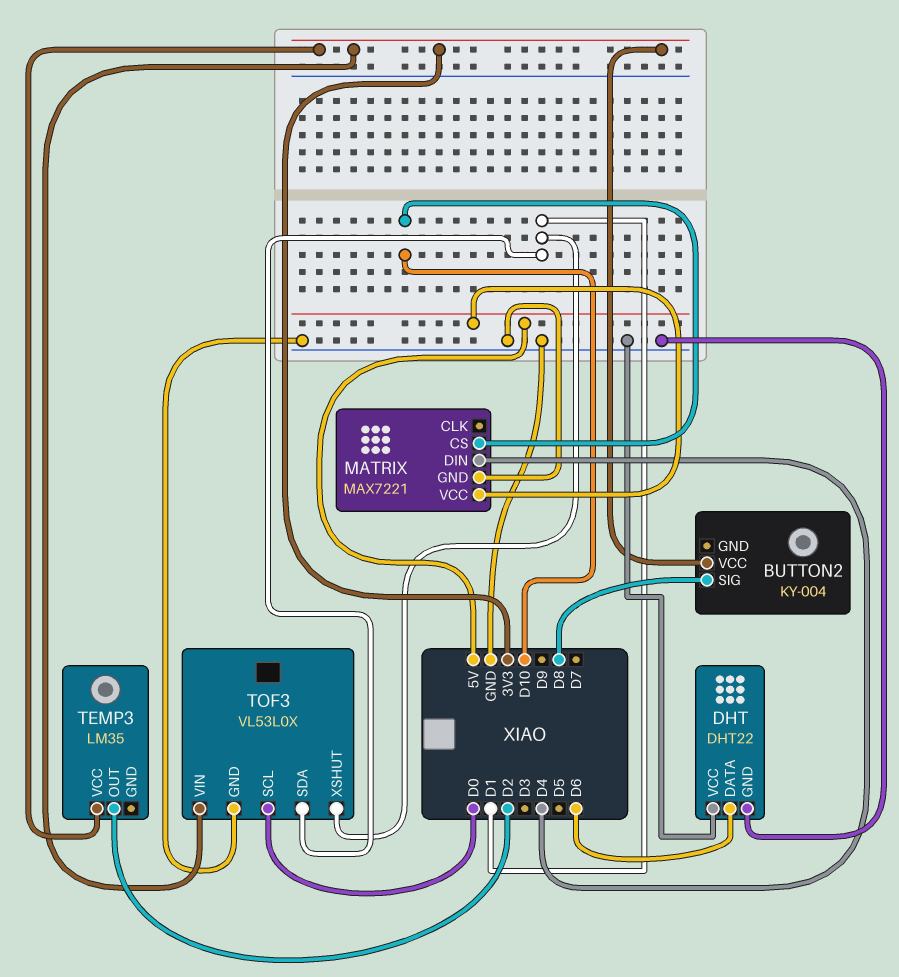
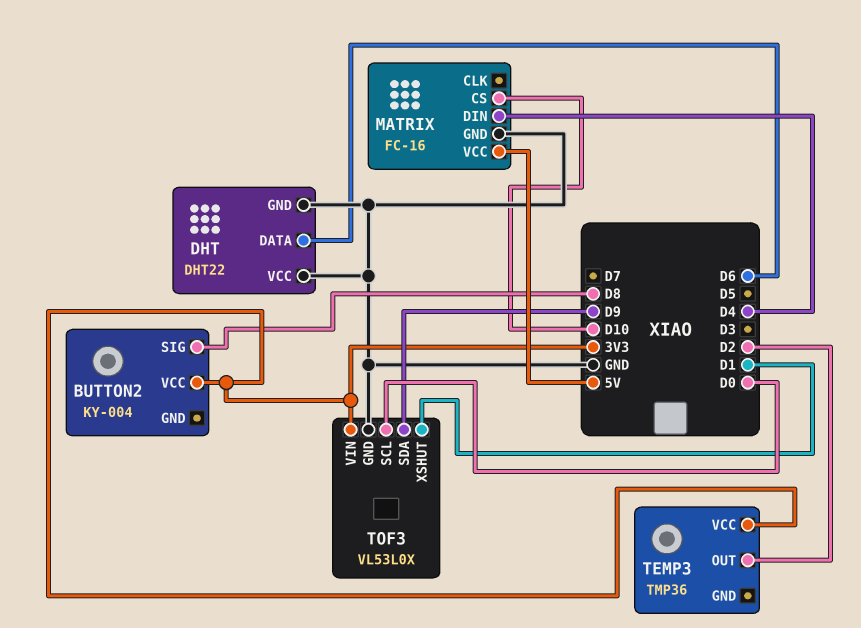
MATRIX: MAX7221 -> FC-16
TEMP3: LM35 -> TMP36
TOF3 pin SDA: D1 -> D9

